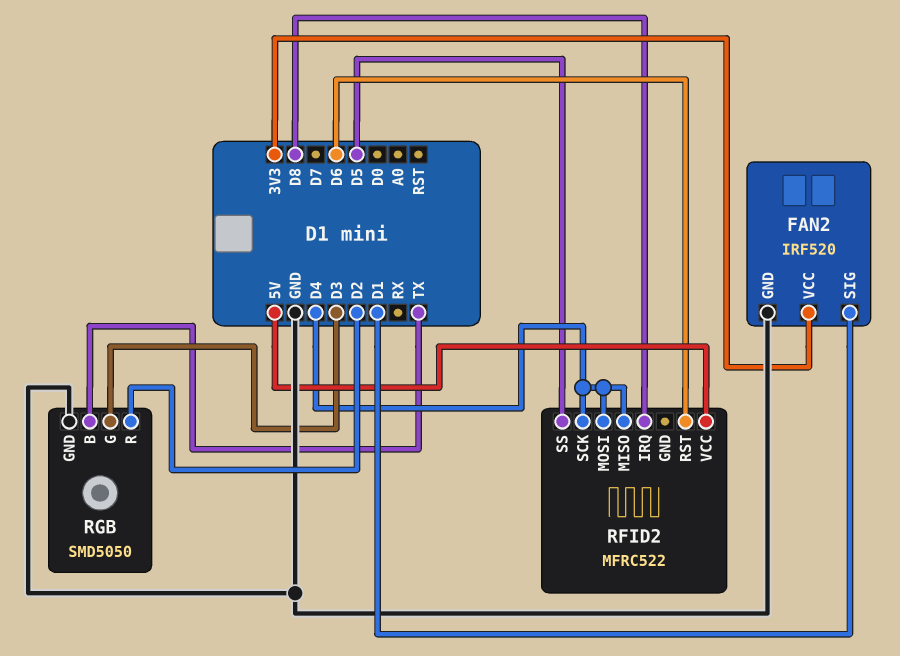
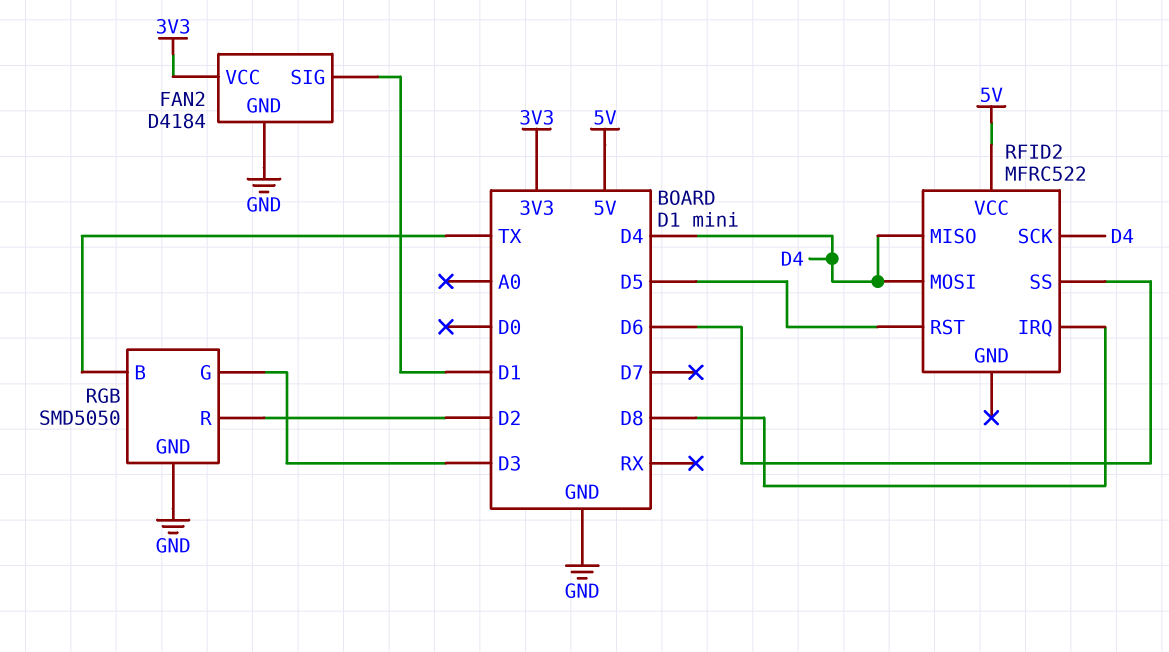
FAN2: IRF520 -> D4184
RFID2 pin RST: D6 -> D5
RFID2 pin SS: D5 -> D6

